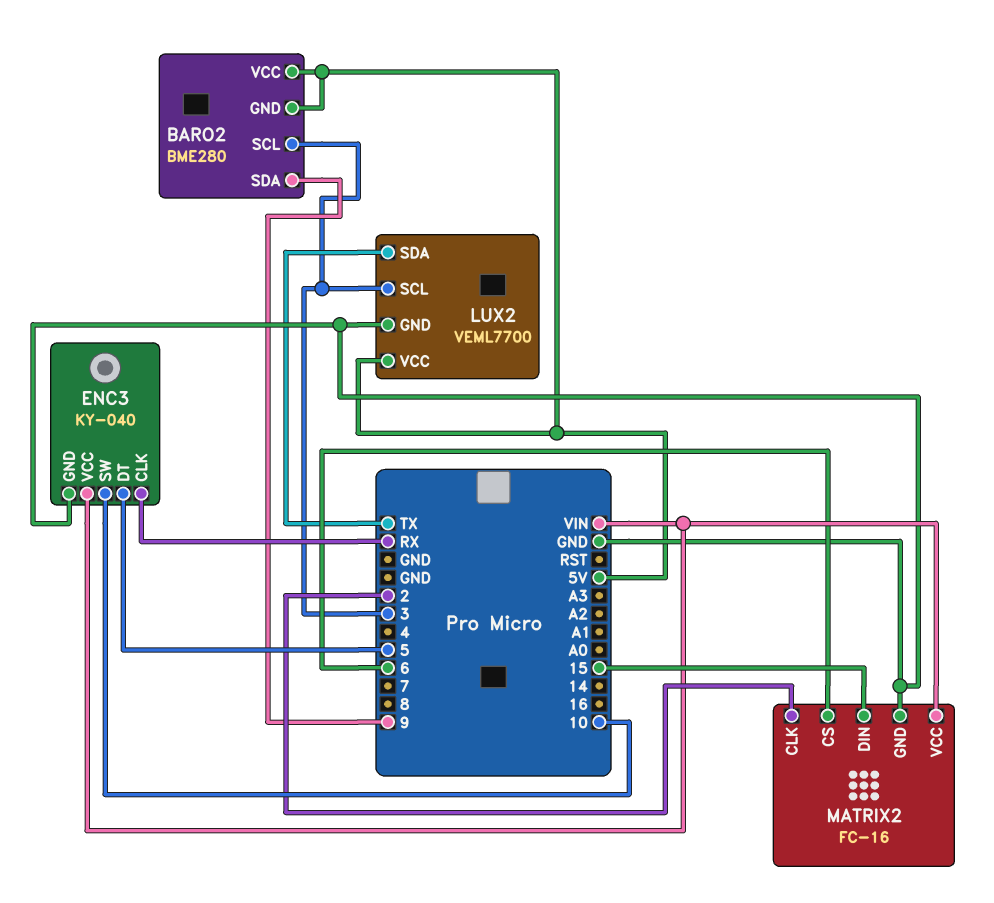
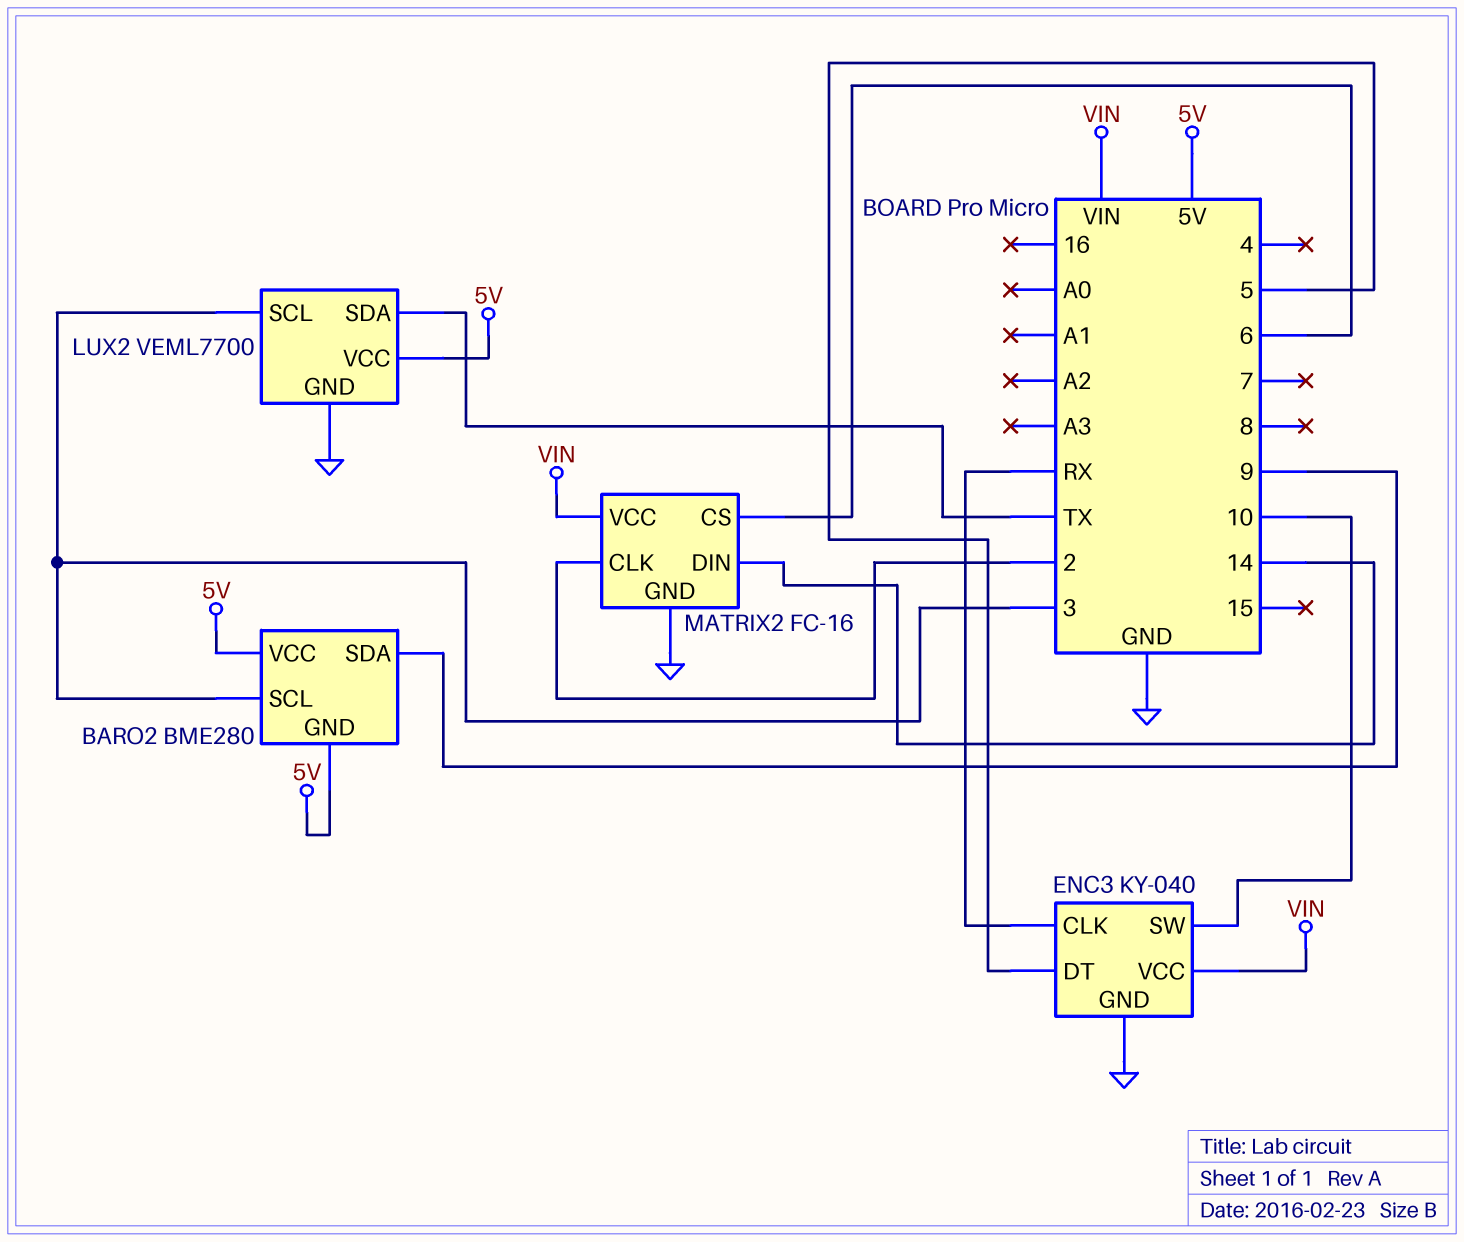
MATRIX2 pin DIN: 15 -> 14

